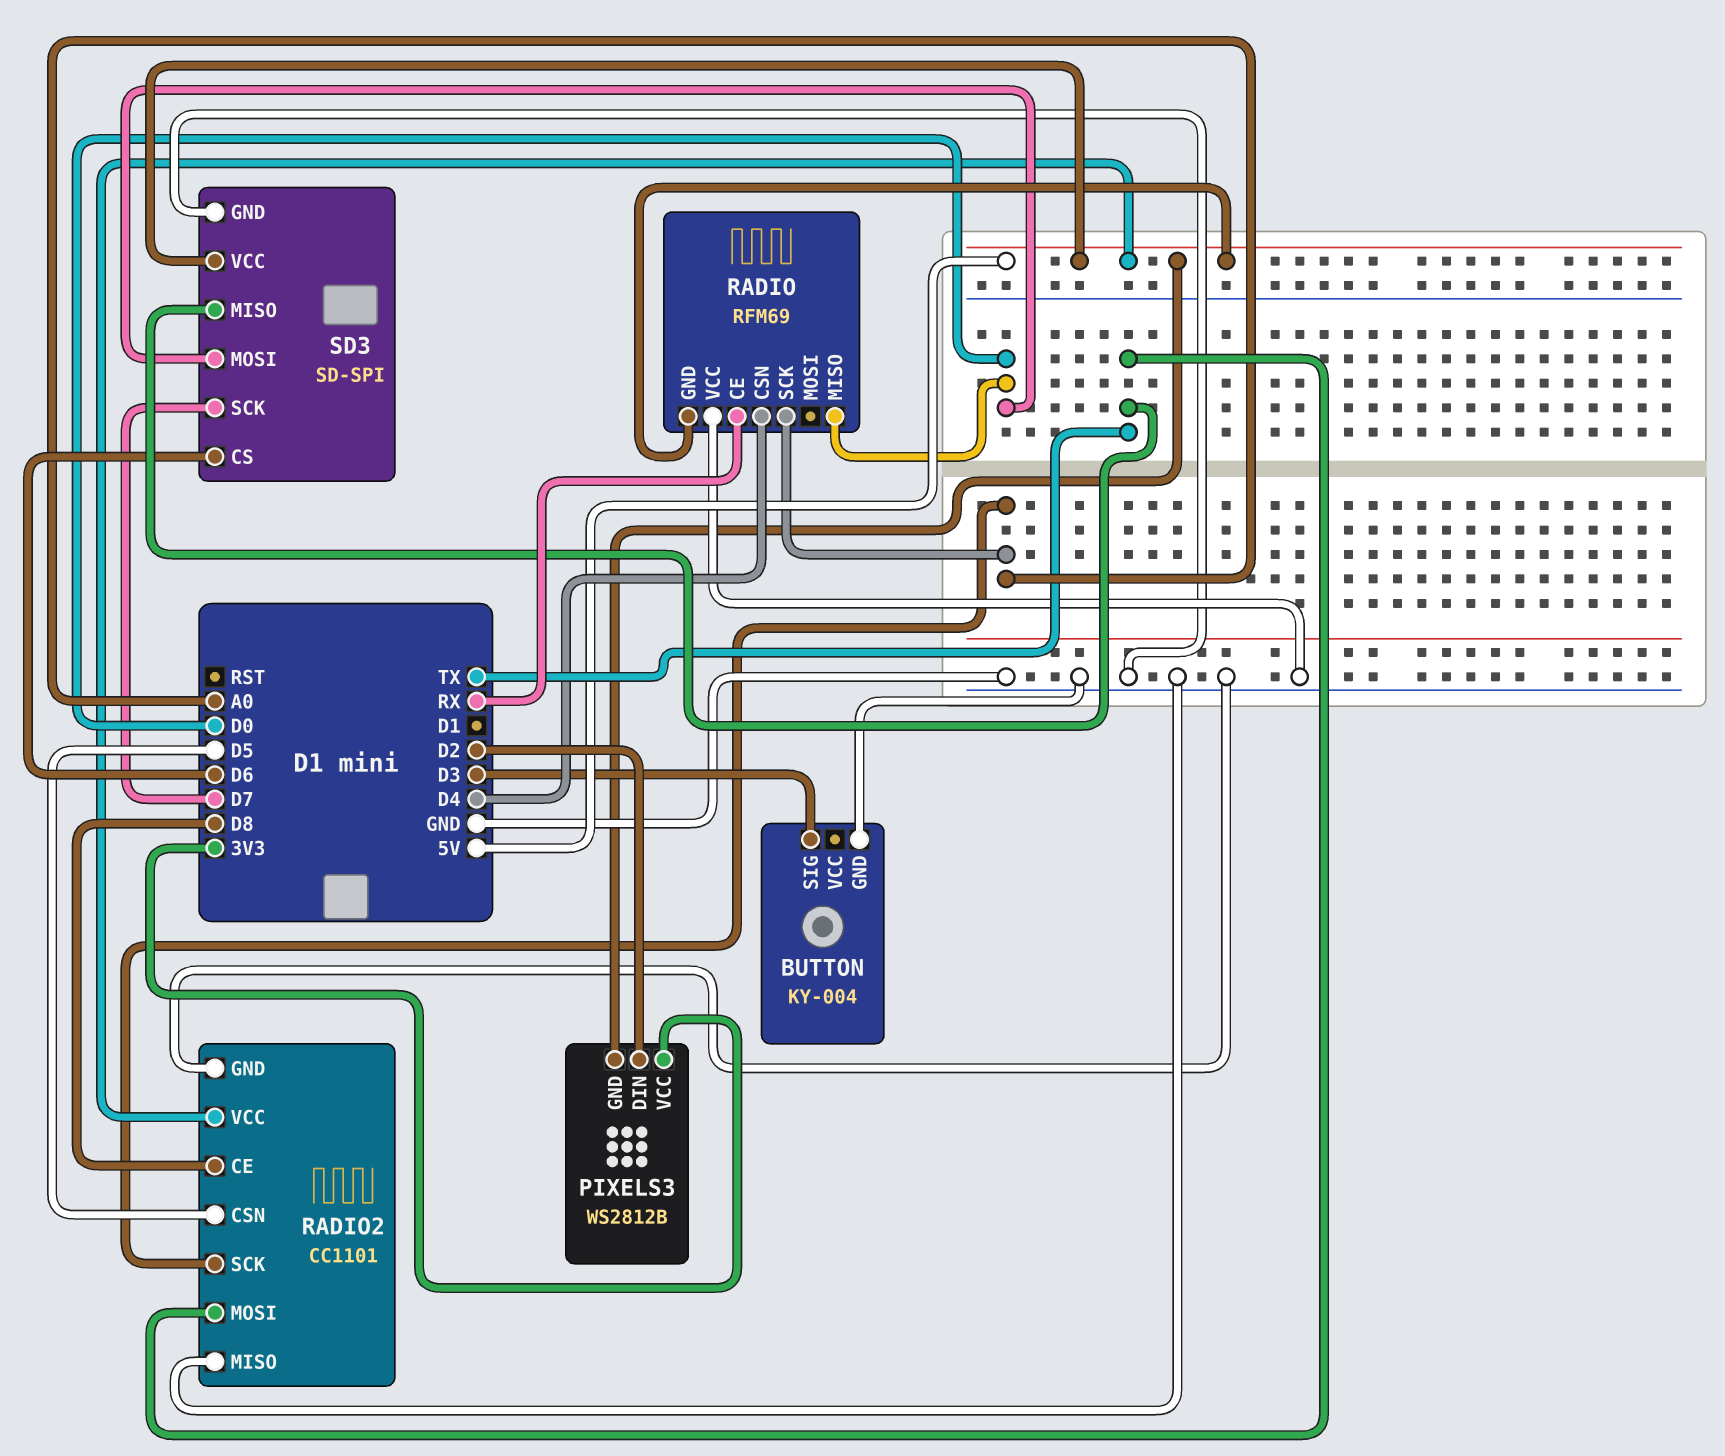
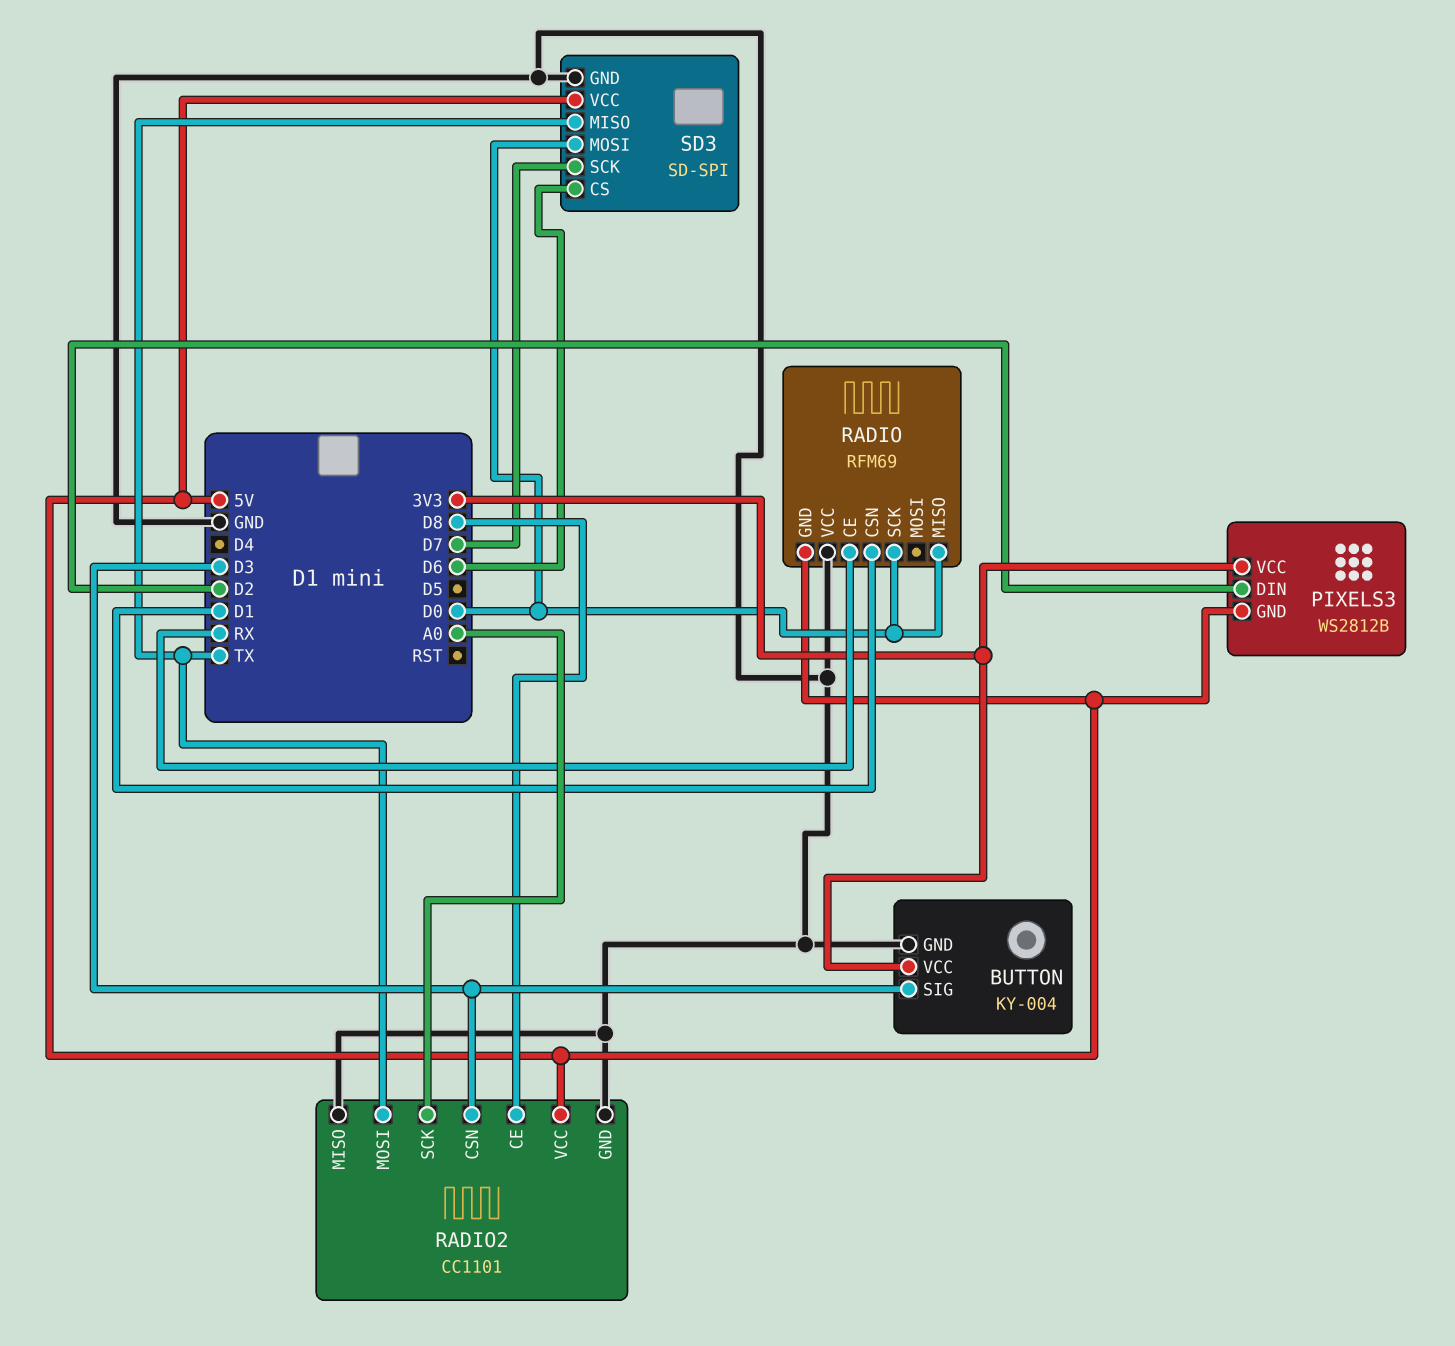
BUTTON pin VCC: none -> 3V3
RADIO pin CSN: D4 -> D1
RADIO pin SCK: A0 -> D0
RADIO2 pin CSN: D5 -> D3

